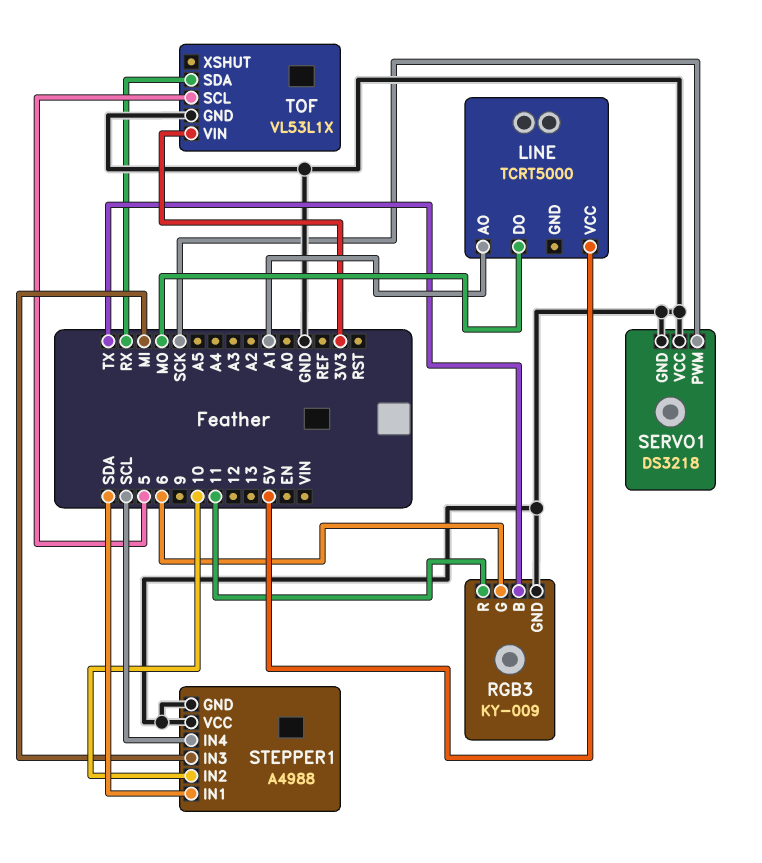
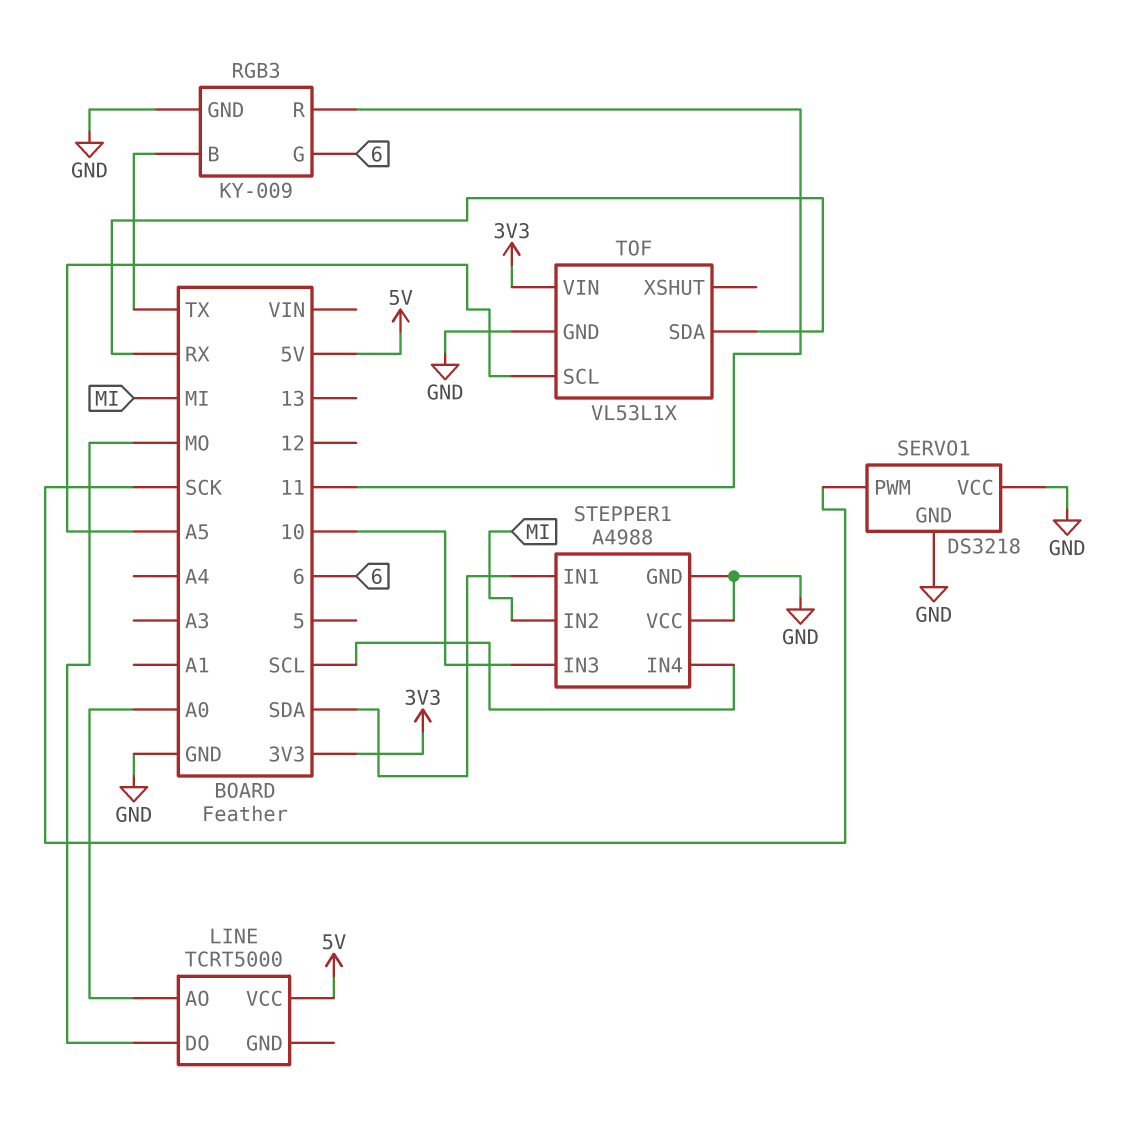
LINE pin AO: A1 -> A0
STEPPER1 pin IN2: 10 -> MI
STEPPER1 pin IN3: MI -> 10
TOF pin SCL: 5 -> A5

